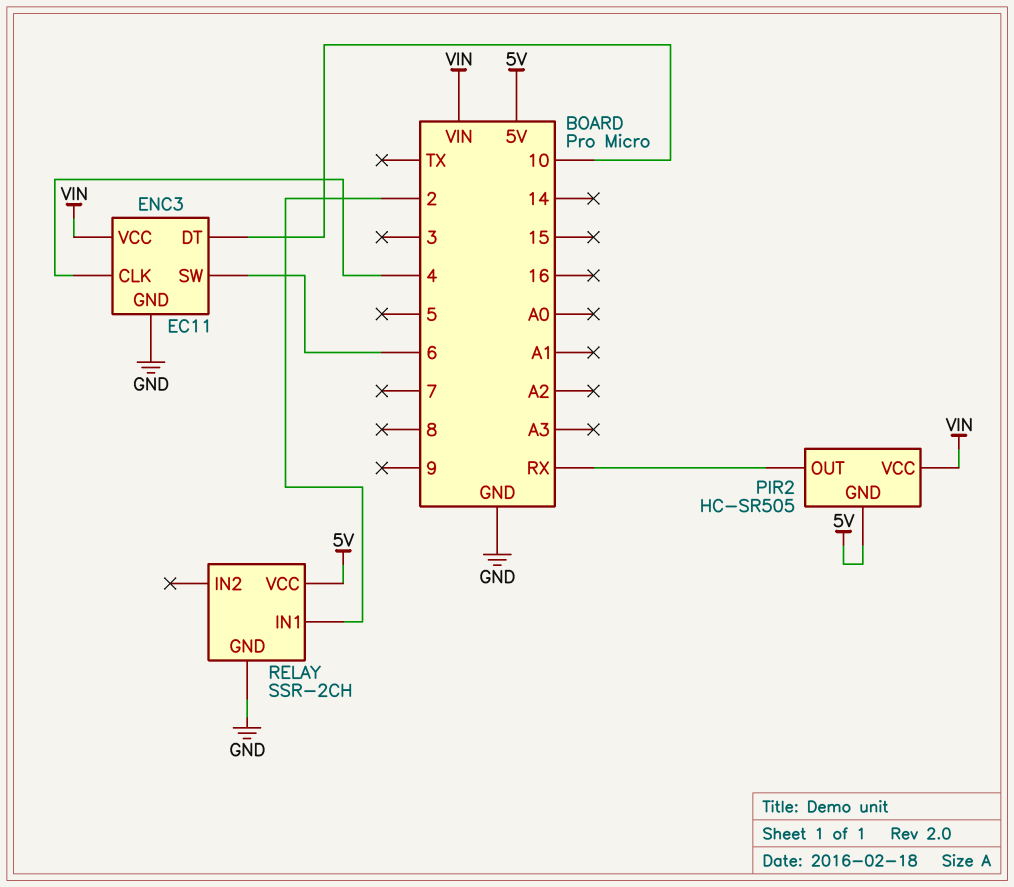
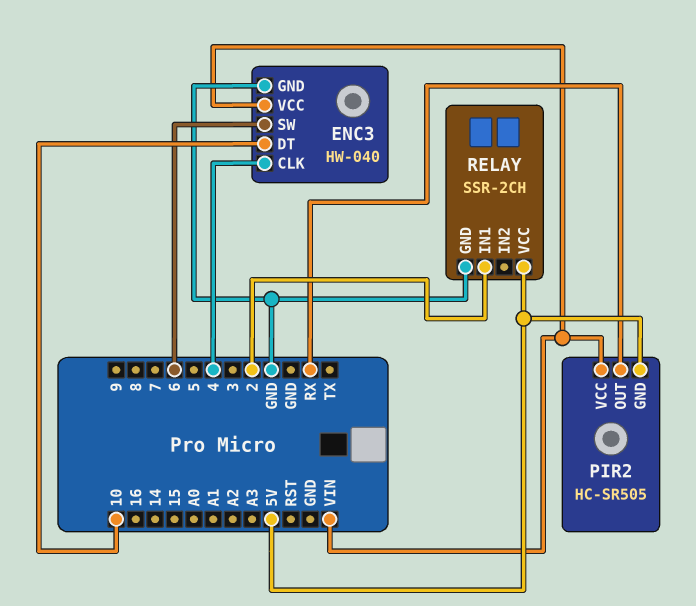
ENC3: EC11 -> HW-040

